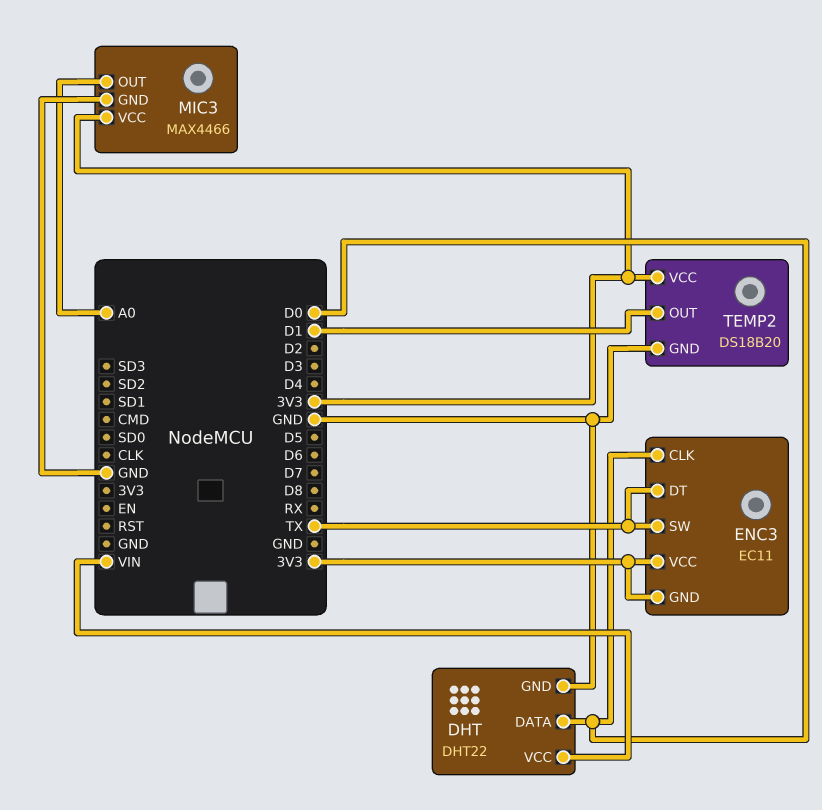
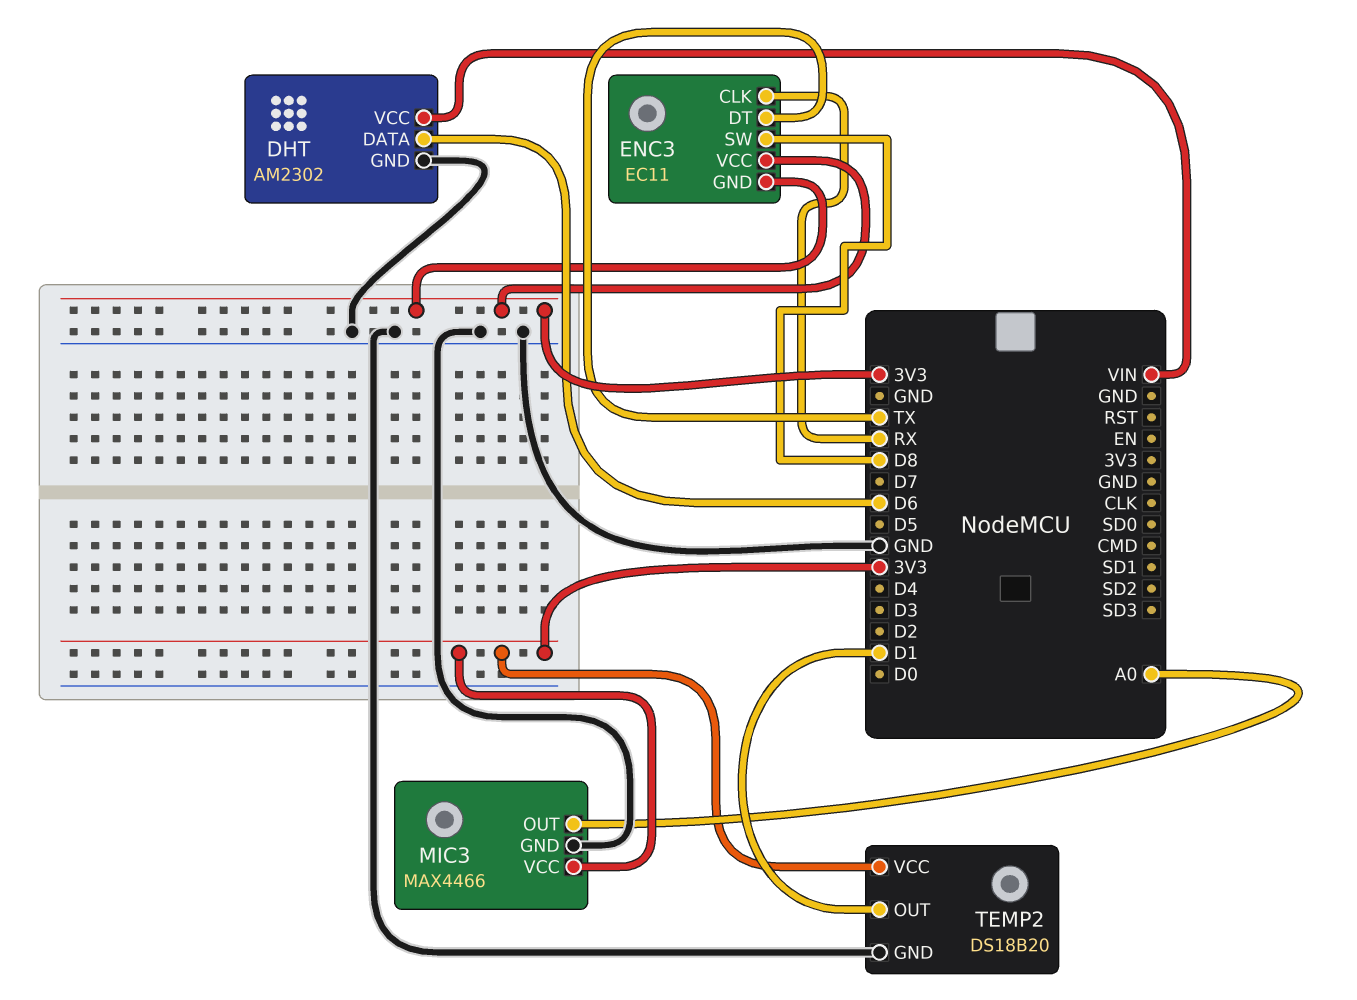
DHT: DHT22 -> AM2302
DHT pin DATA: D0 -> D6
ENC3 pin CLK: D0 -> RX
ENC3 pin SW: TX -> D8

